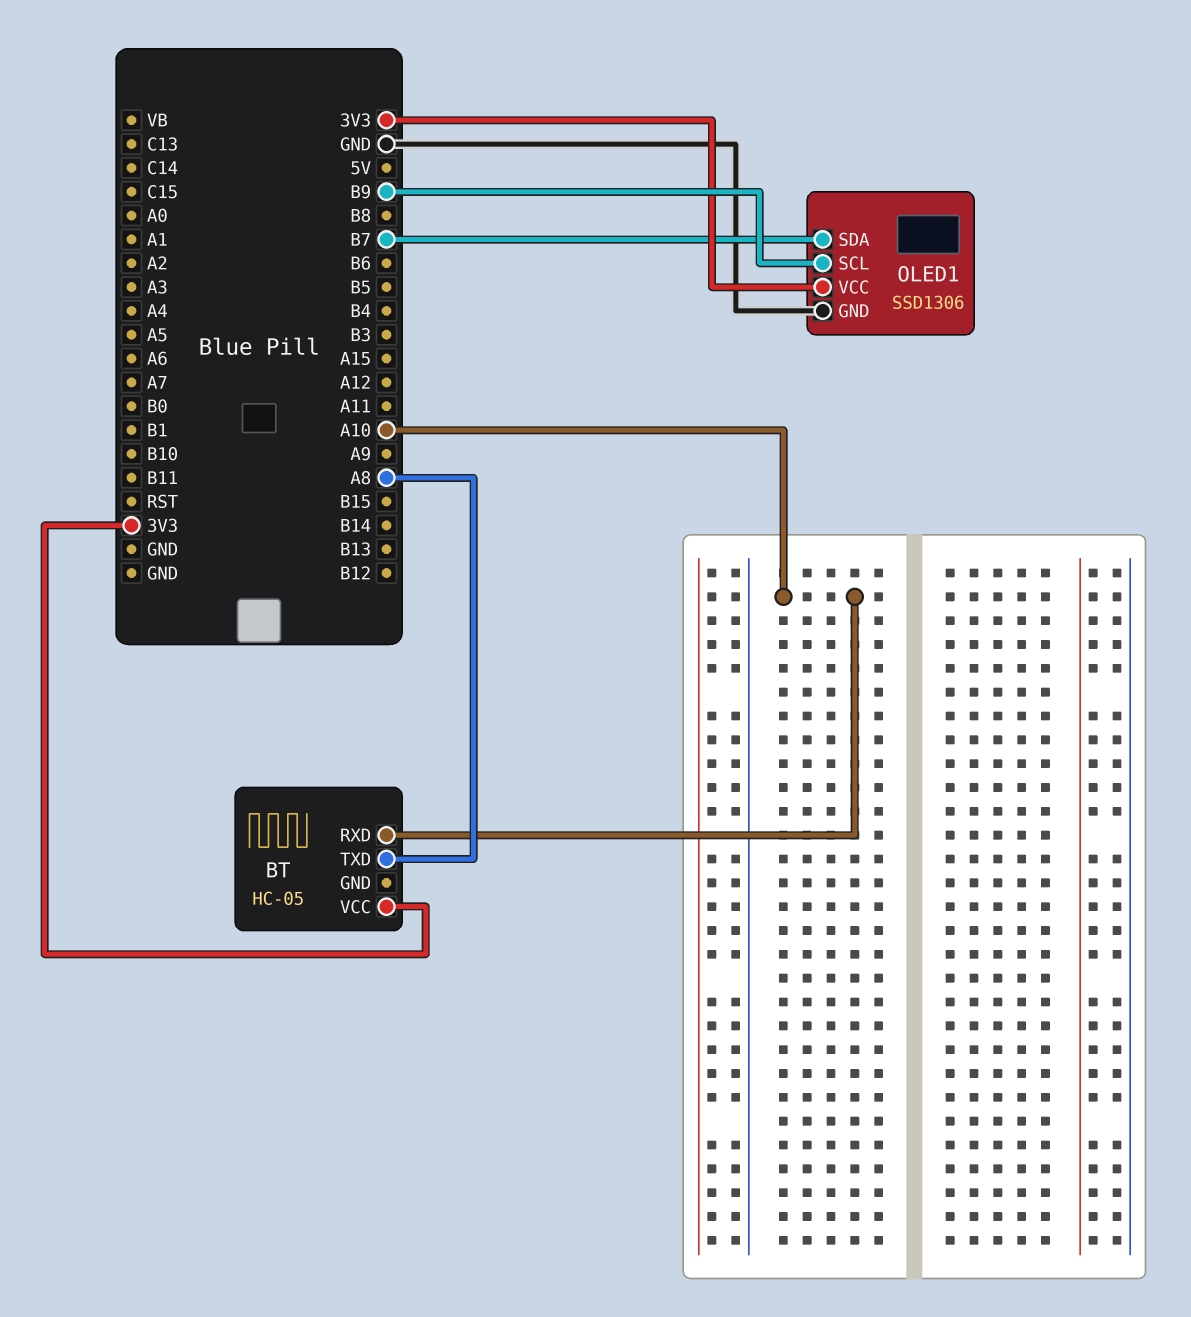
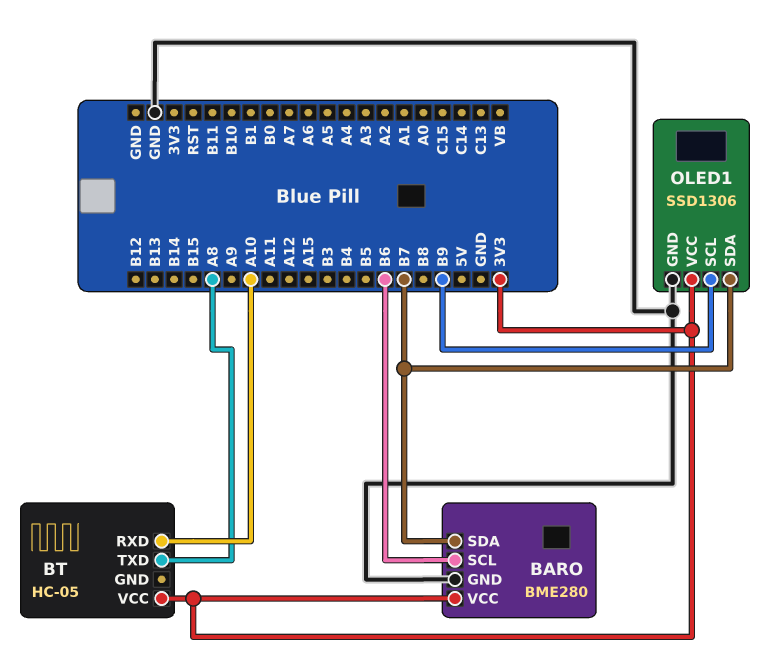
BARO: none -> BME280
BARO pin GND: none -> GND
BARO pin SCL: none -> B6
BARO pin SDA: none -> B7
BARO pin VCC: none -> 3V3

